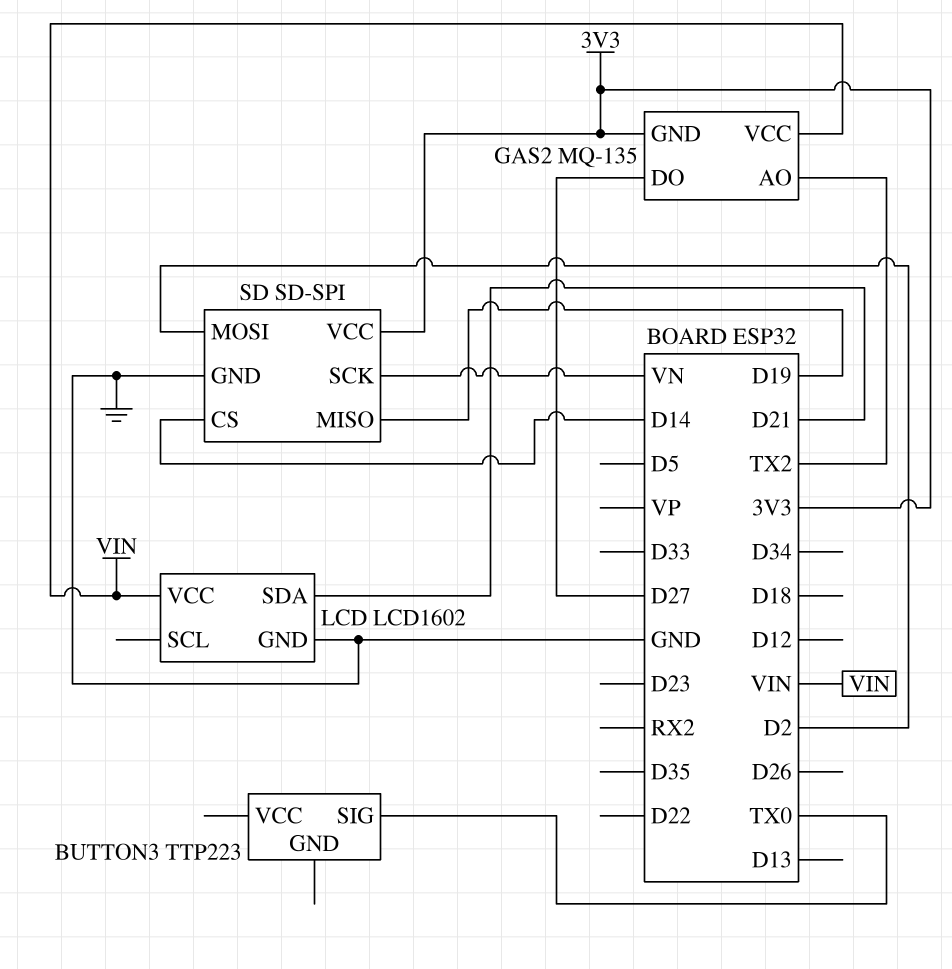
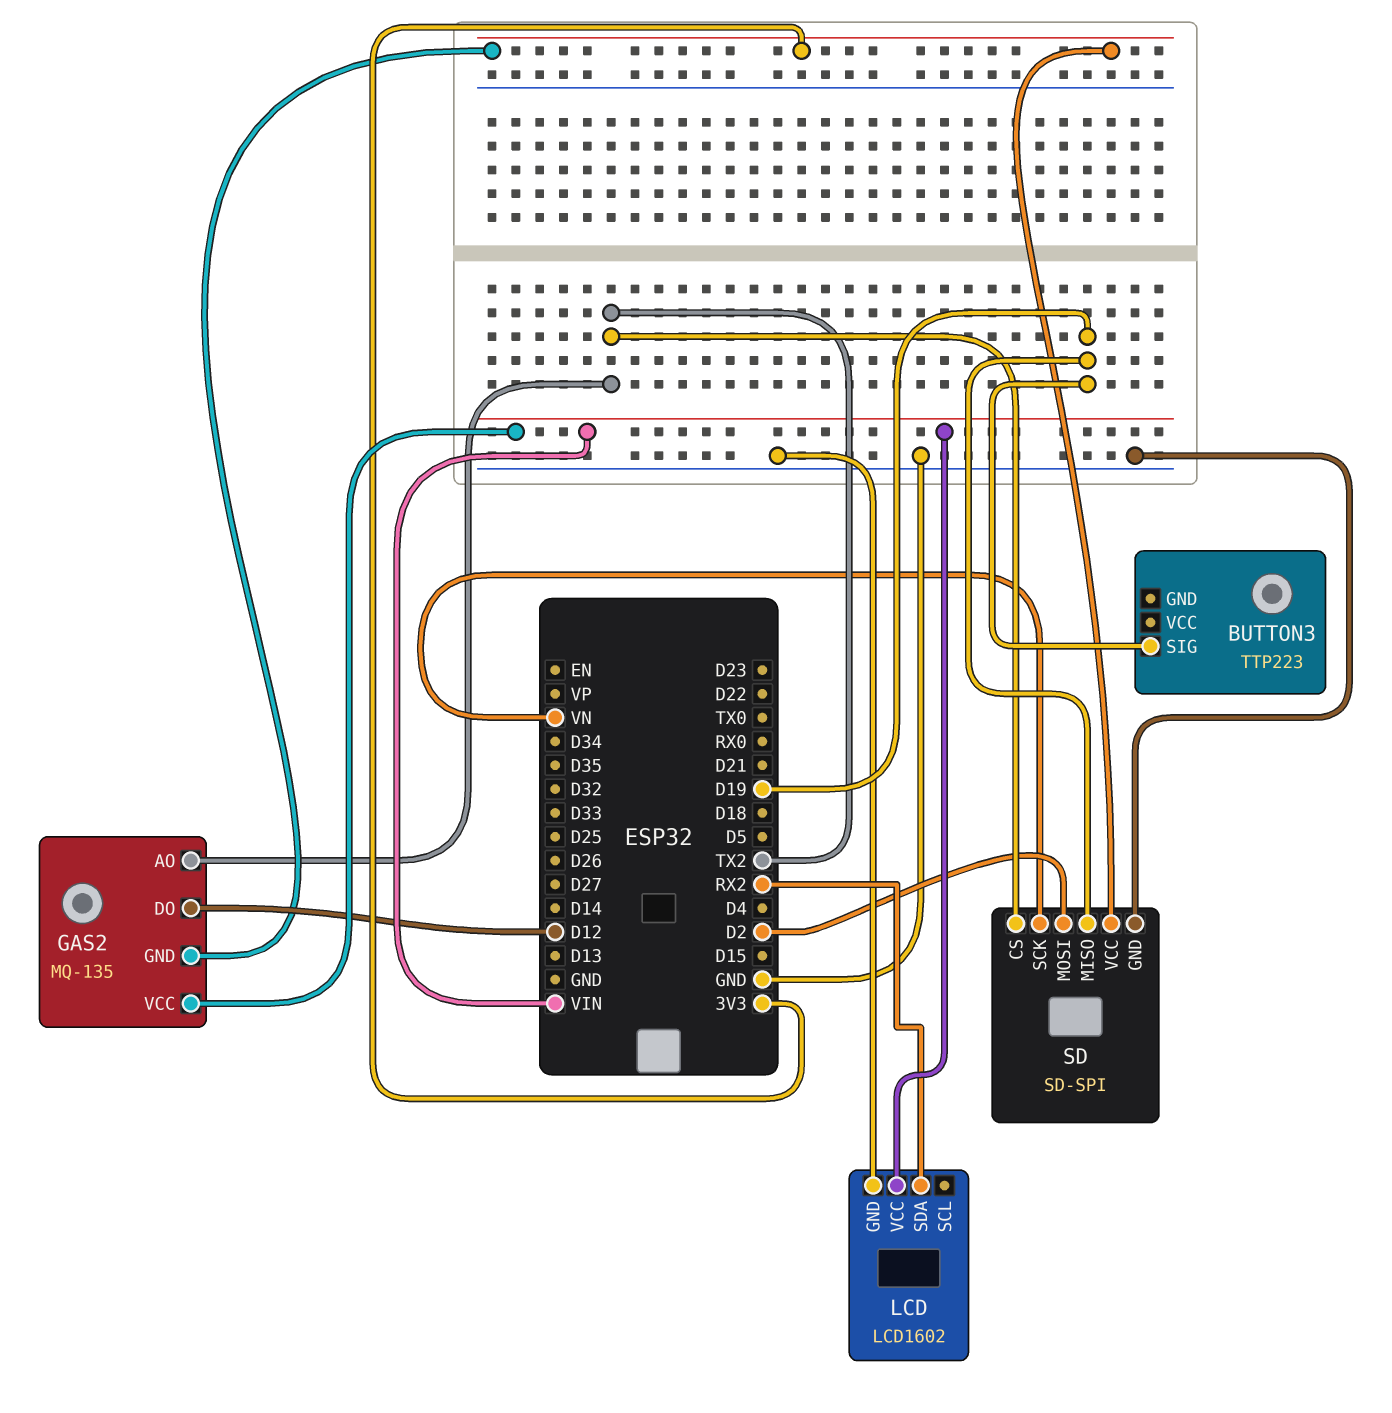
BUTTON3 pin SIG: TX0 -> D19
GAS2 pin DO: D27 -> D12
LCD pin SDA: D21 -> RX2
SD pin CS: D14 -> TX2

